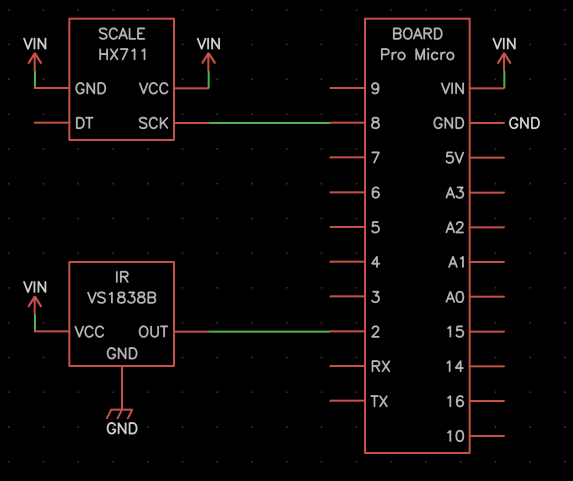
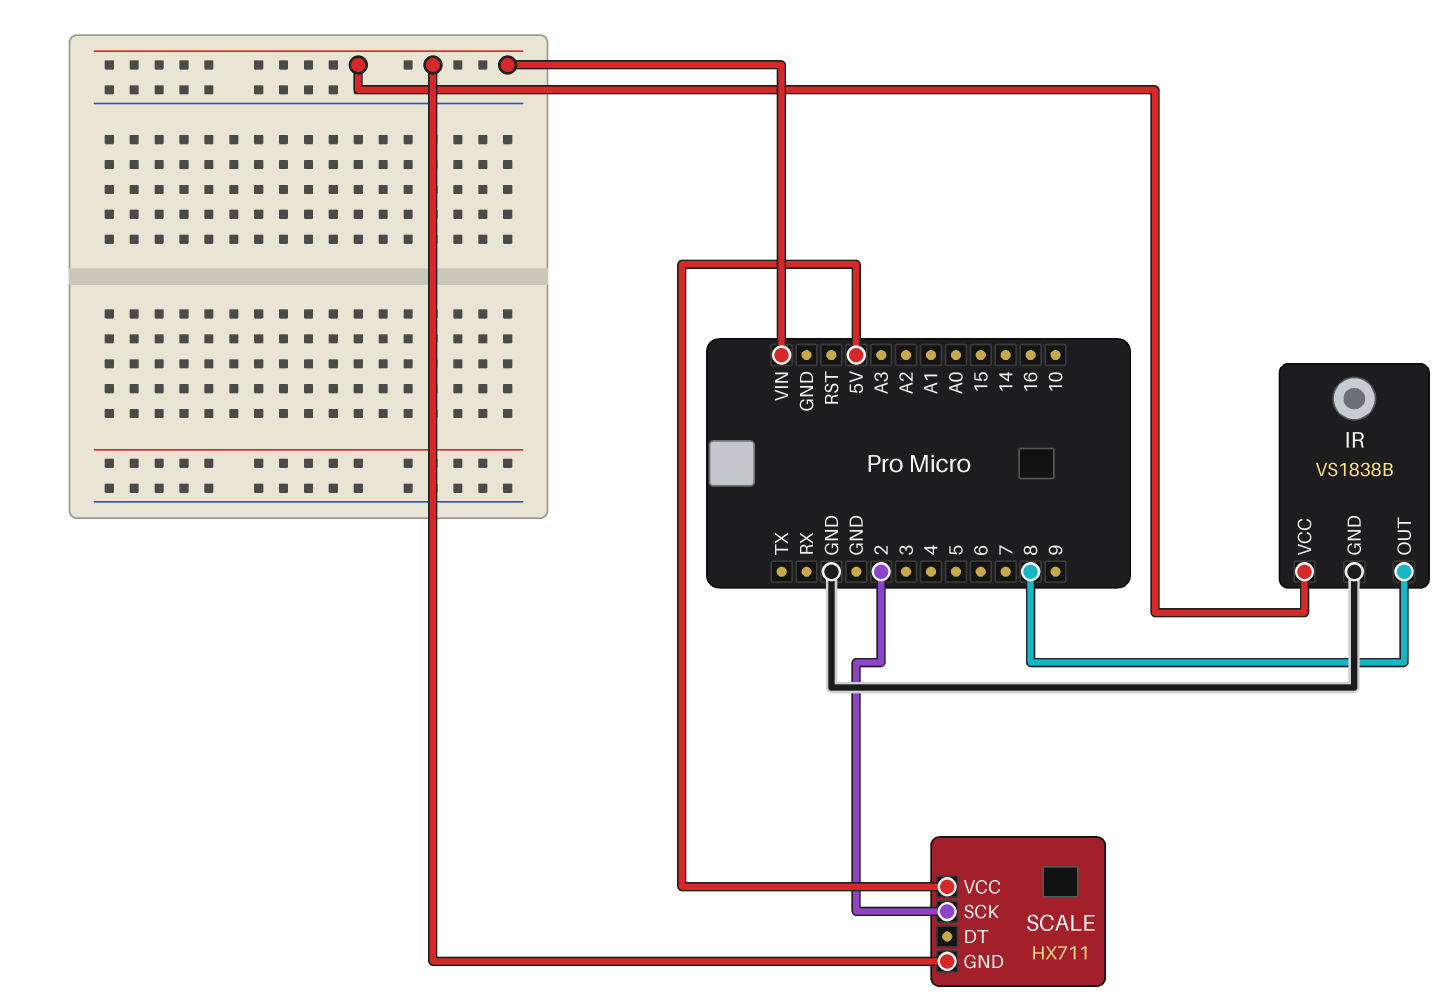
IR pin OUT: 2 -> 8
SCALE pin SCK: 8 -> 2
SCALE pin VCC: VIN -> 5V

